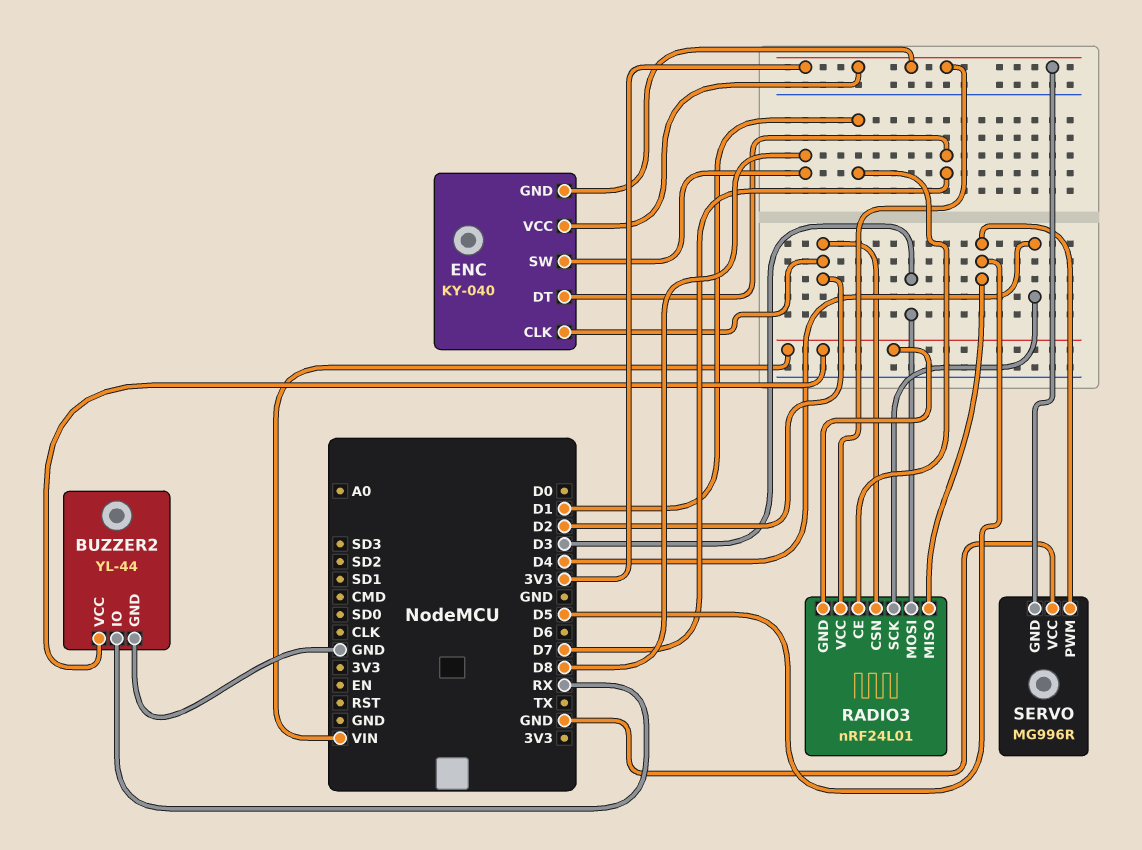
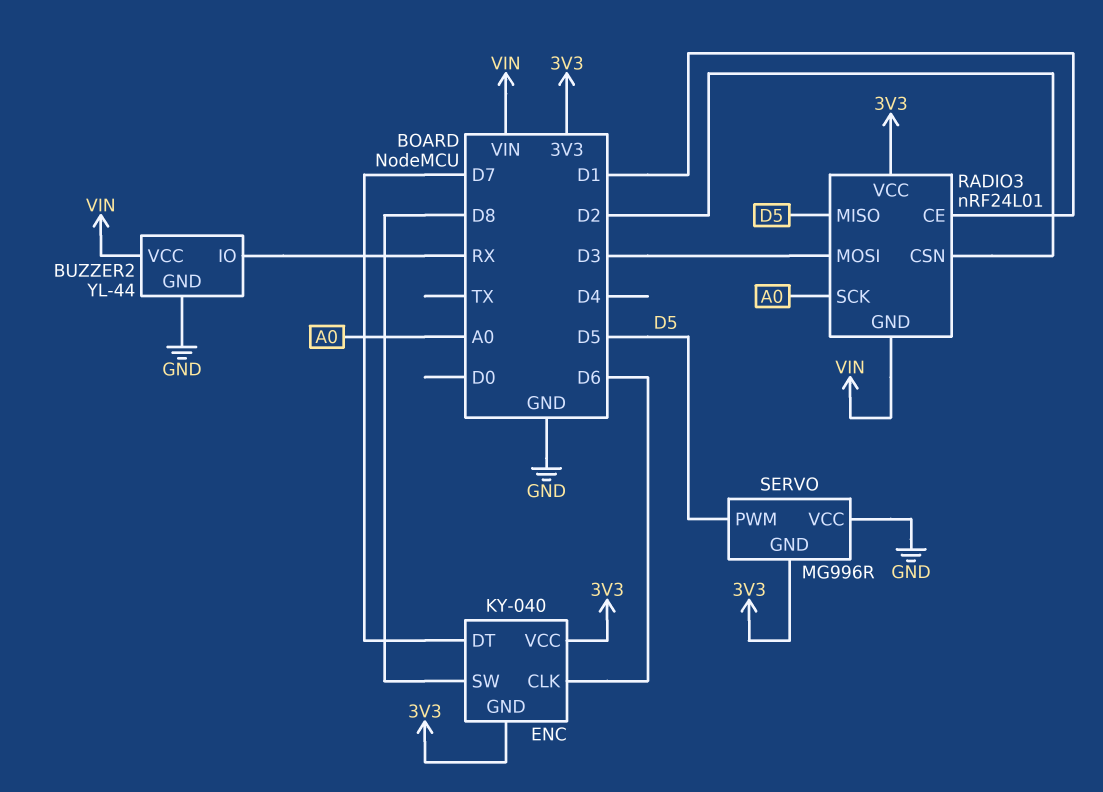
ENC pin CLK: D2 -> D6
RADIO3 pin SCK: D4 -> A0

